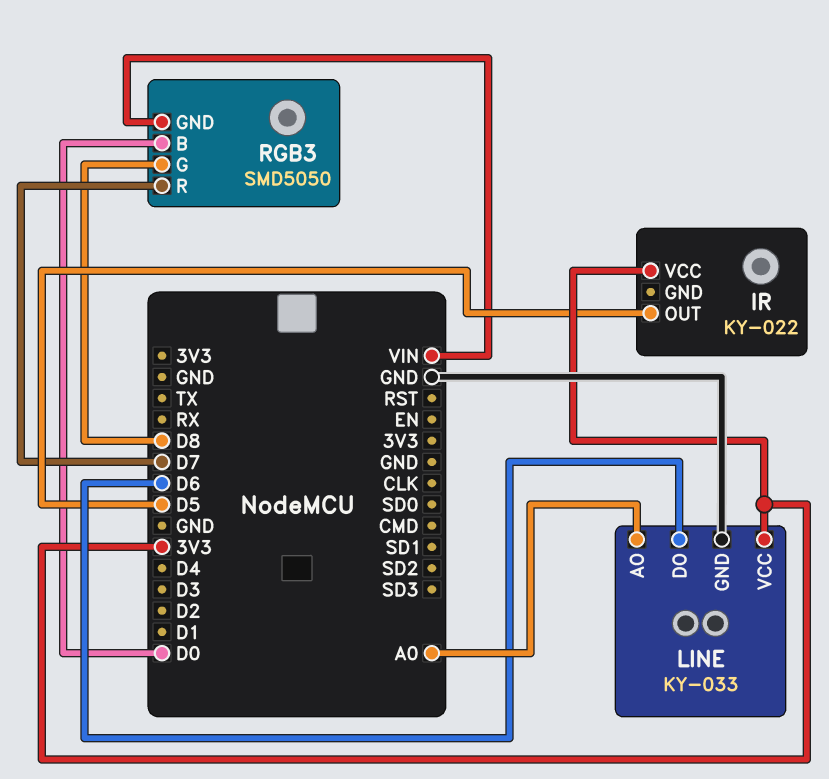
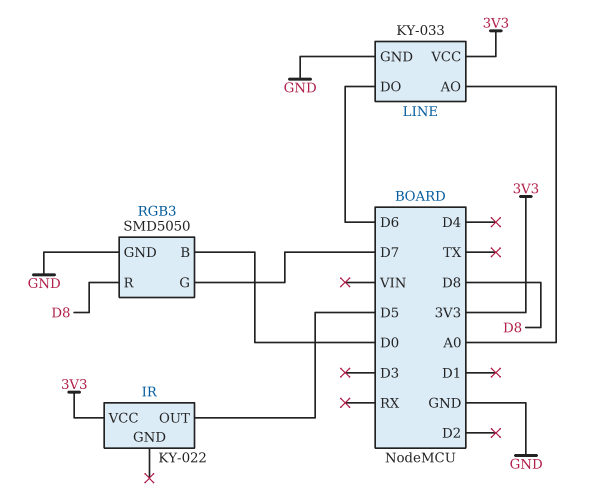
RGB3 pin G: D8 -> D7
RGB3 pin GND: VIN -> GND
RGB3 pin R: D7 -> D8

